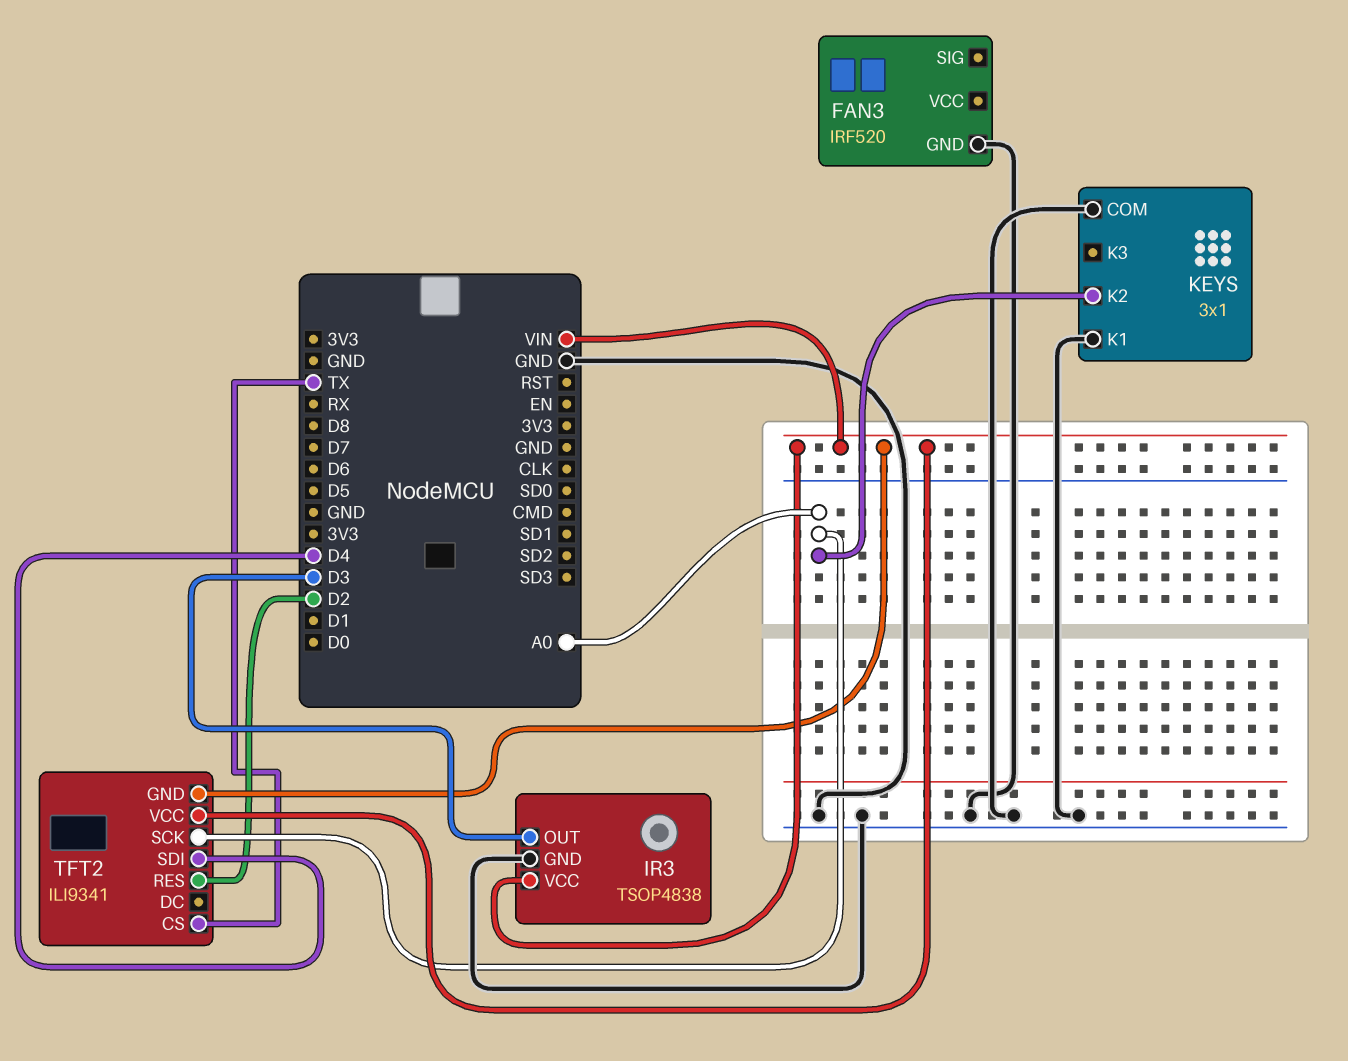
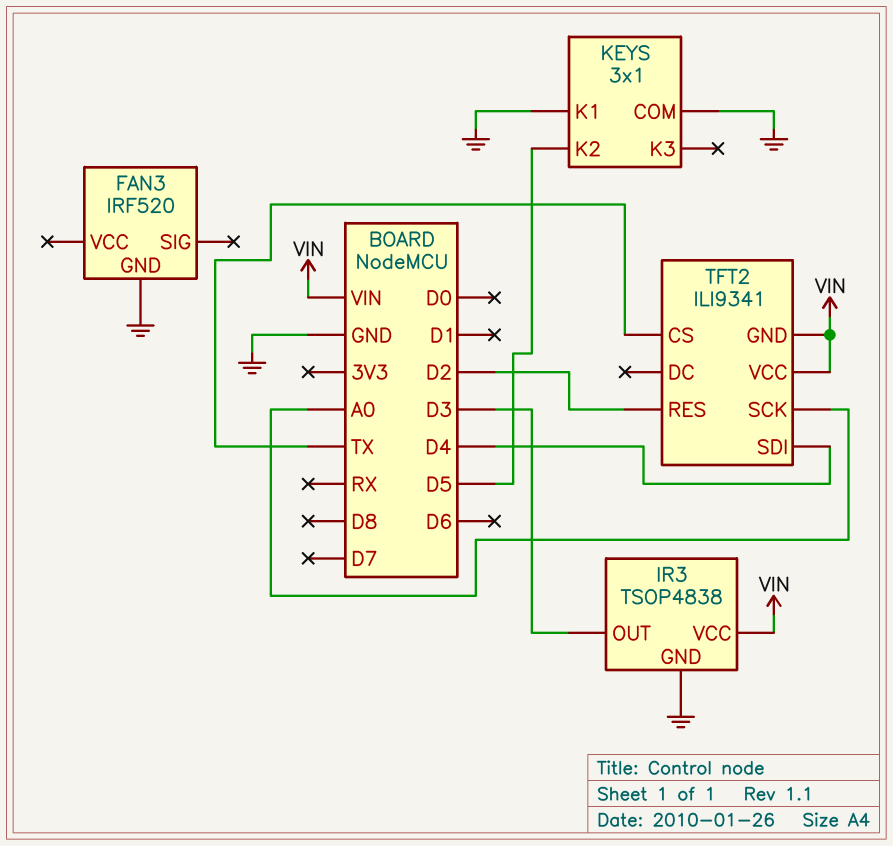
KEYS pin K2: A0 -> D5

